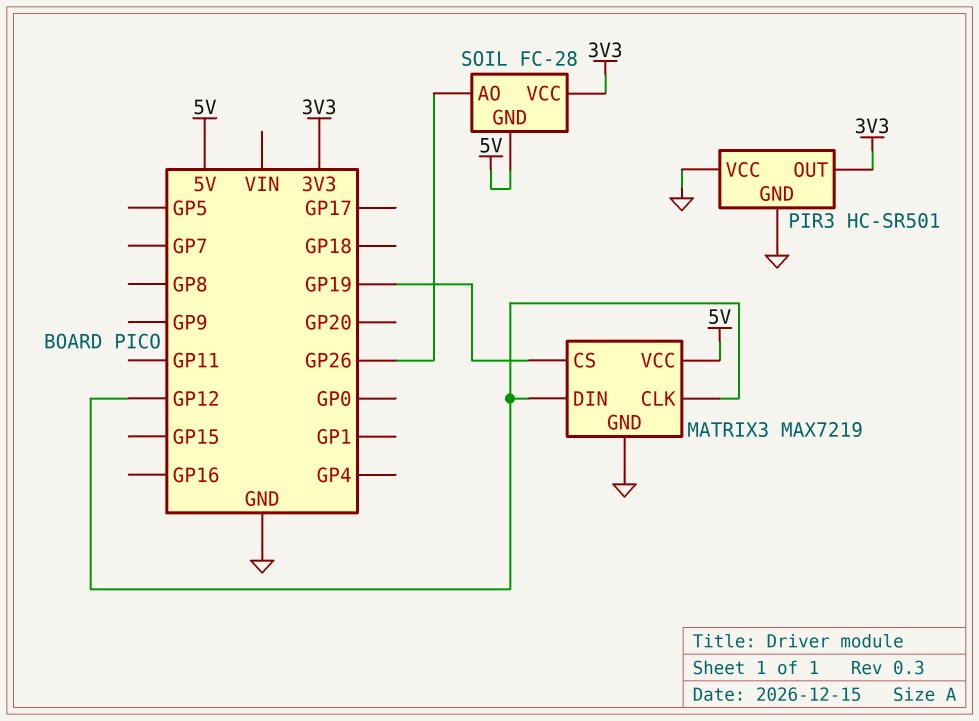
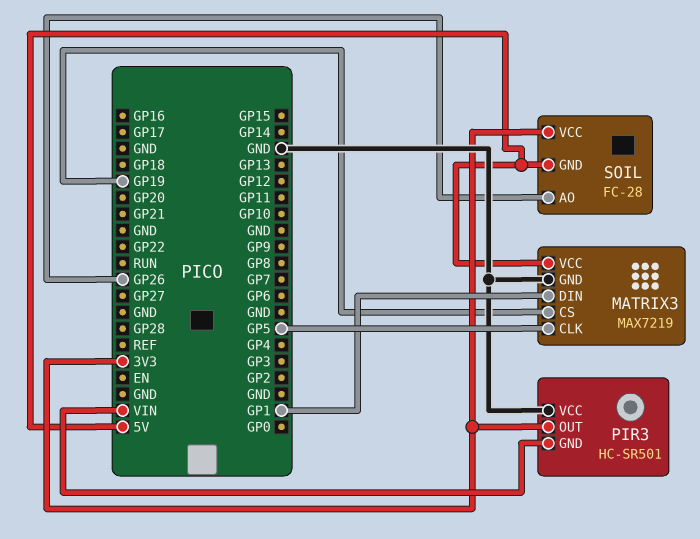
MATRIX3 pin CLK: GP12 -> GP5
MATRIX3 pin DIN: GP12 -> GP1
PIR3 pin GND: GND -> VIN

